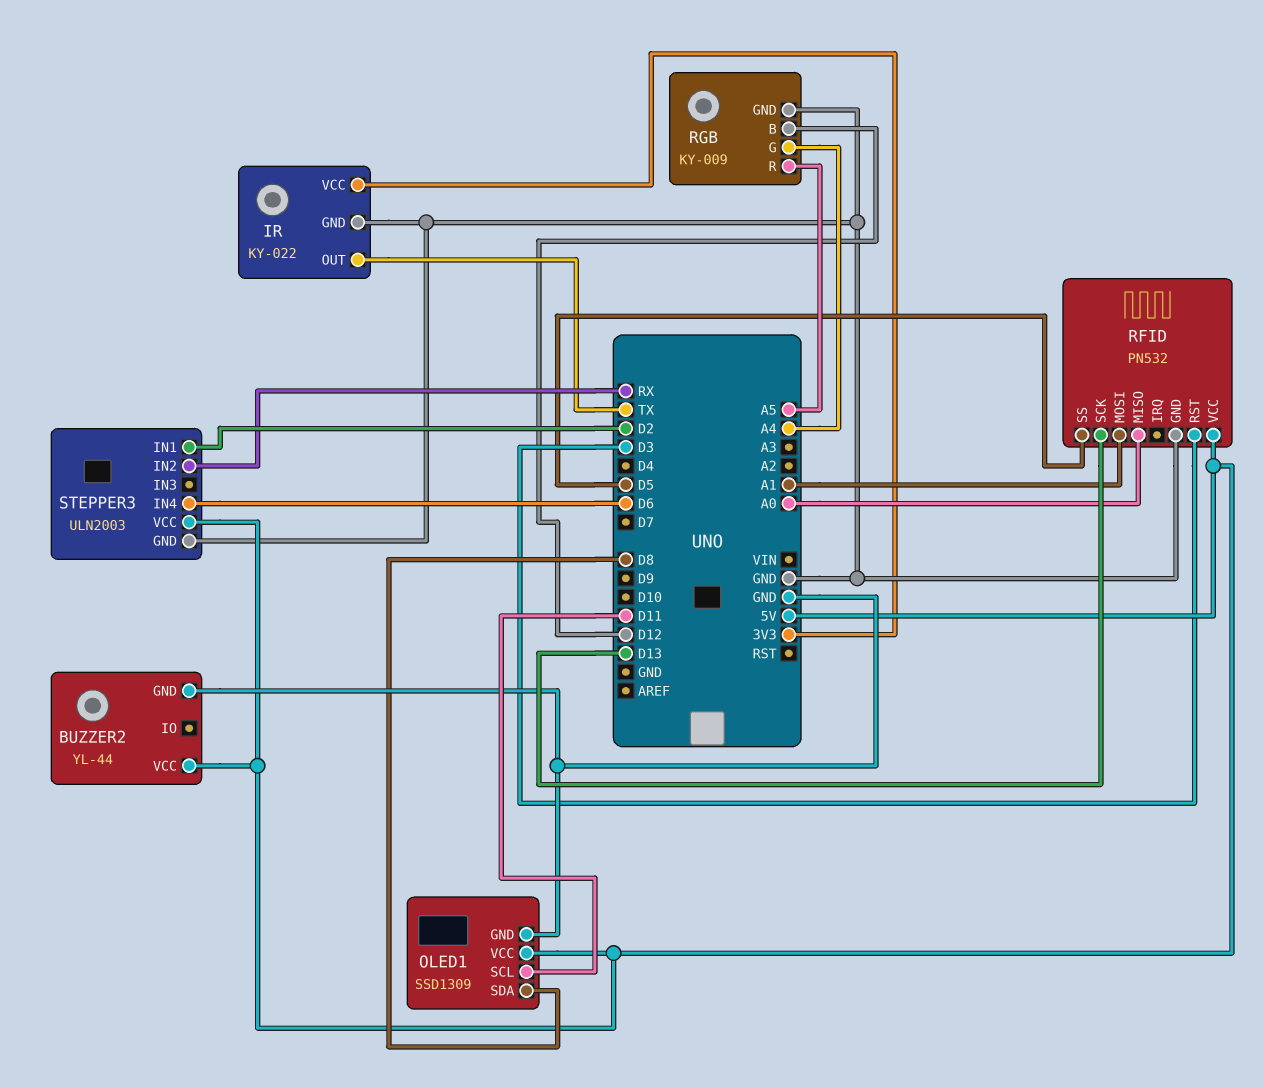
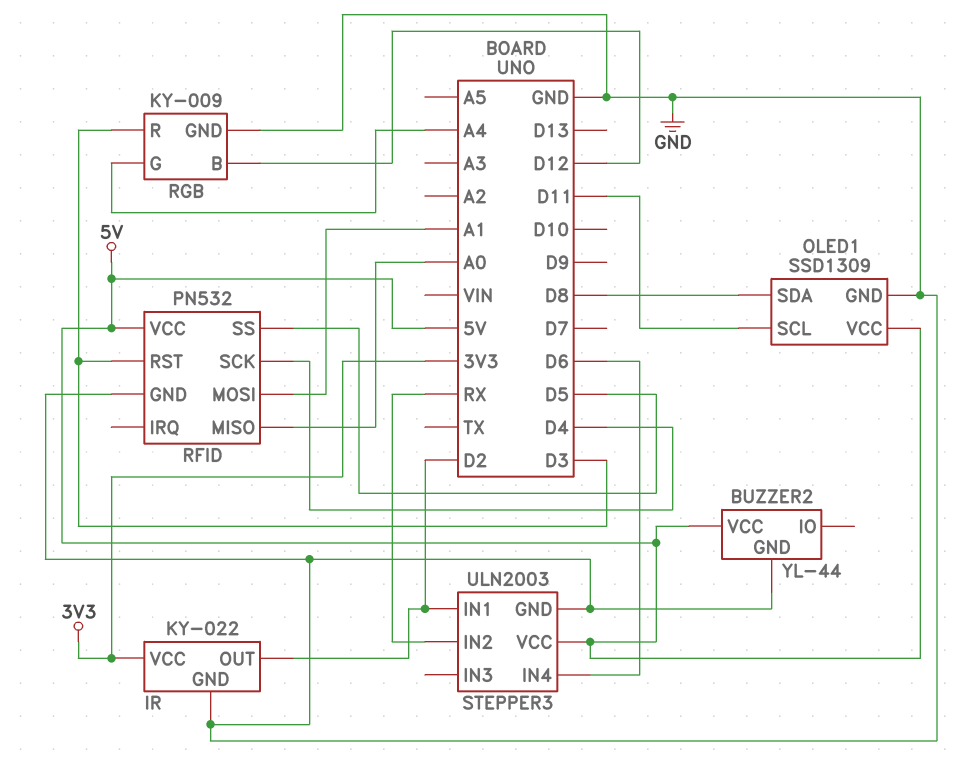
IR pin OUT: TX -> D2
RFID pin SCK: D13 -> D4
RGB pin R: A5 -> D3

